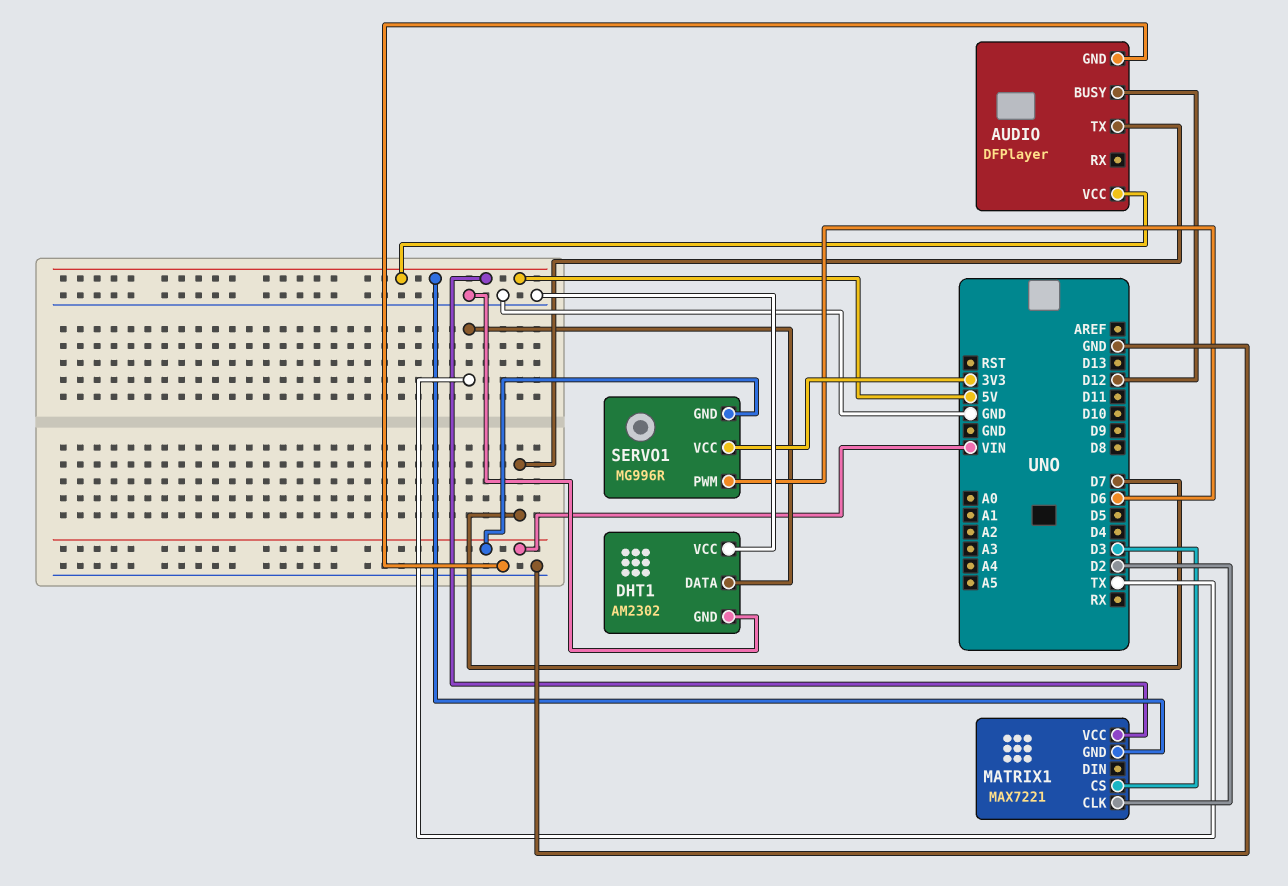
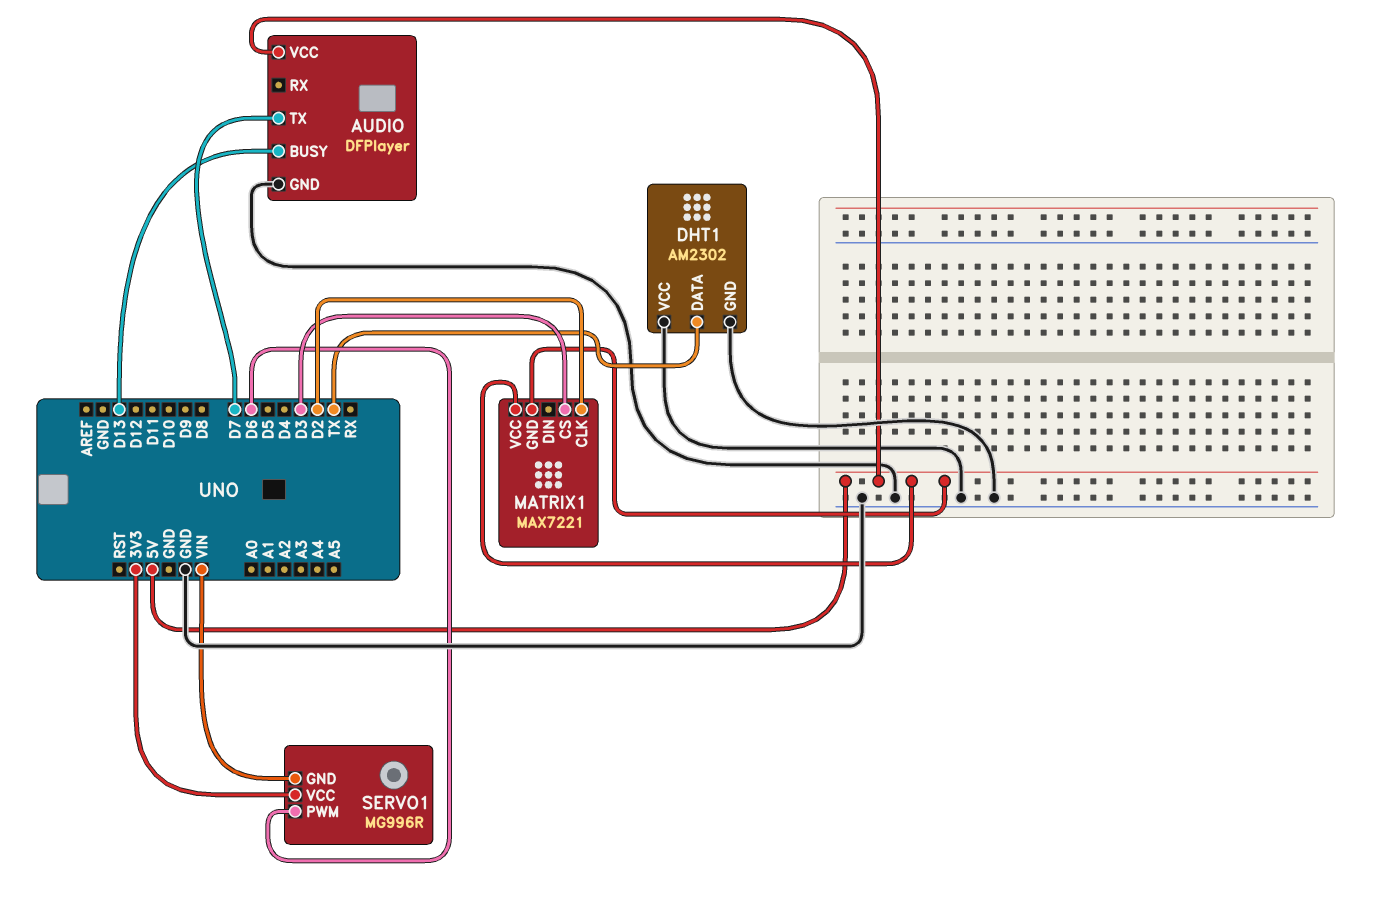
AUDIO pin BUSY: D12 -> D13

